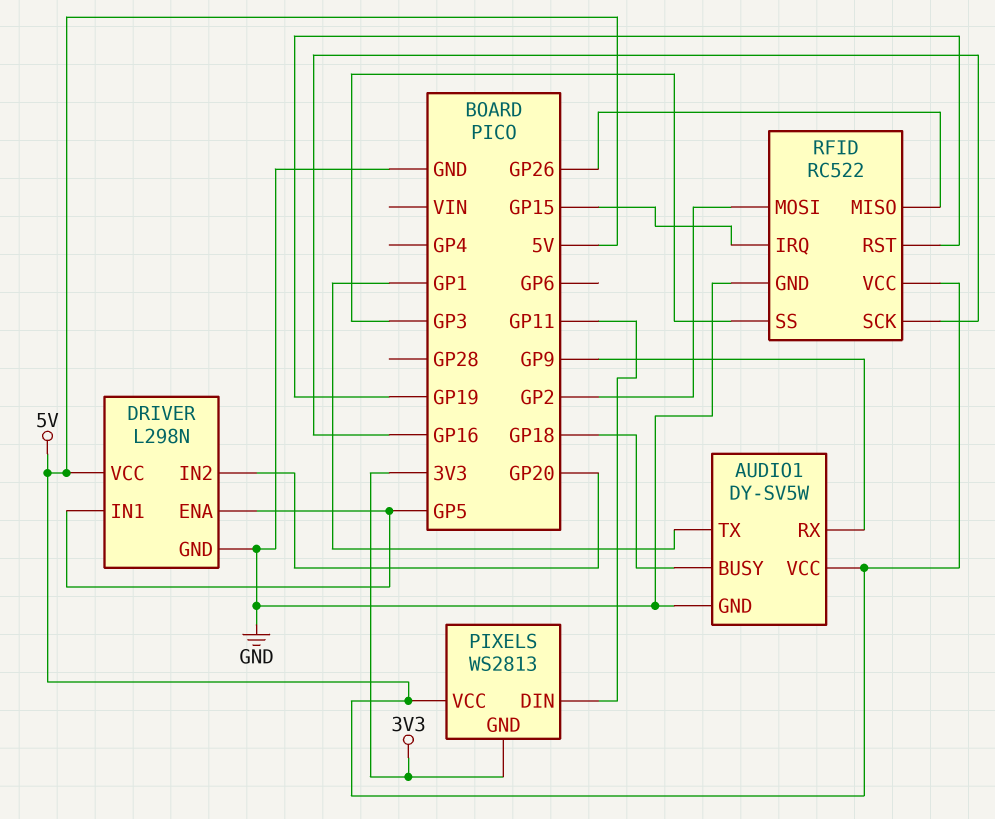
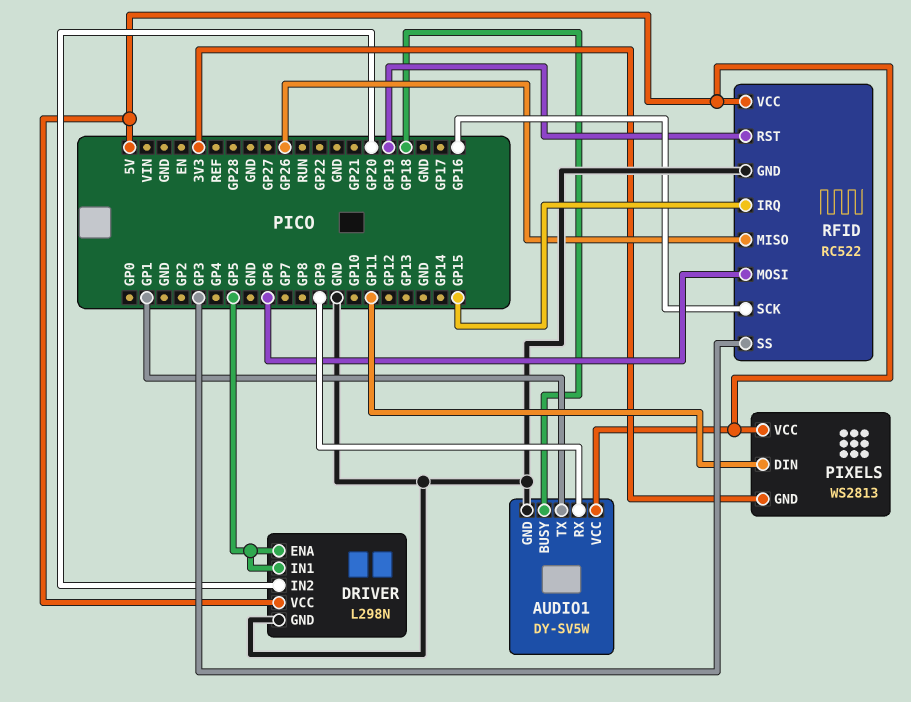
RFID pin MOSI: GP2 -> GP6

